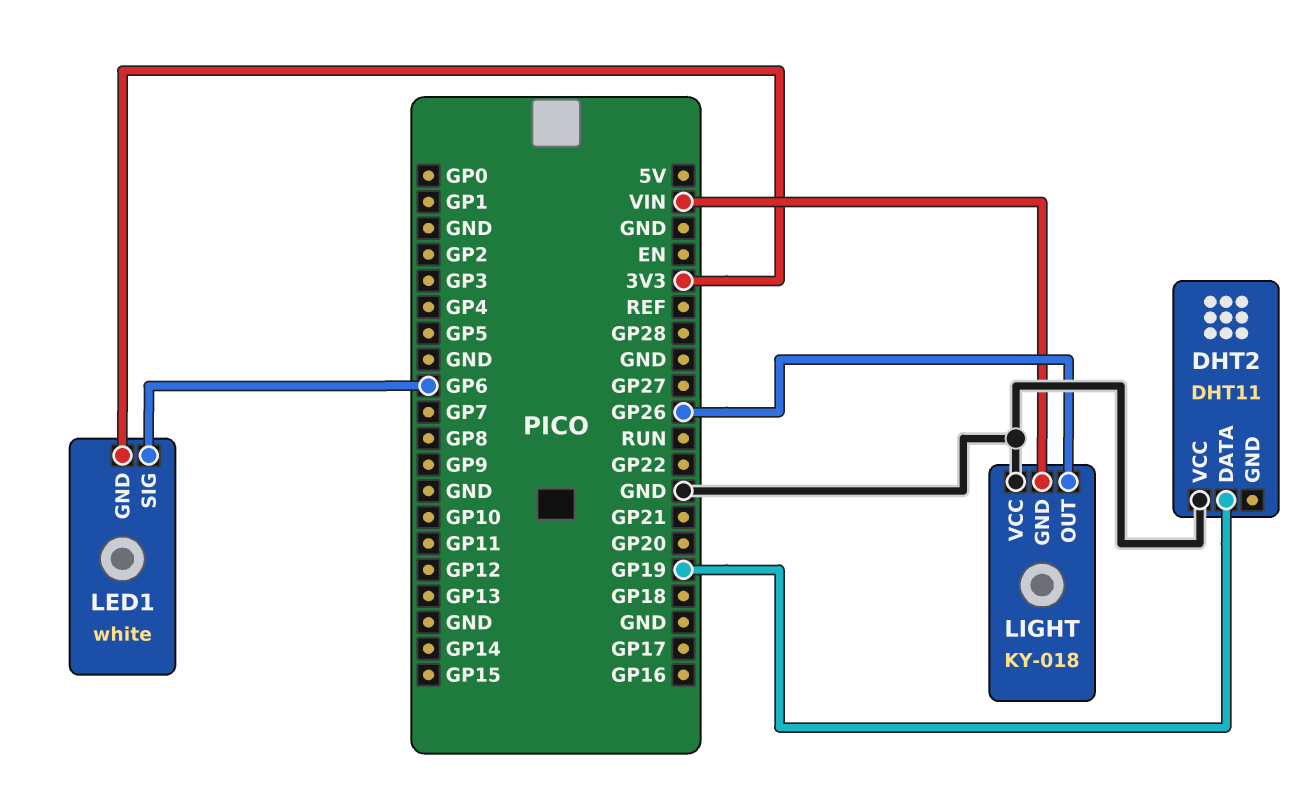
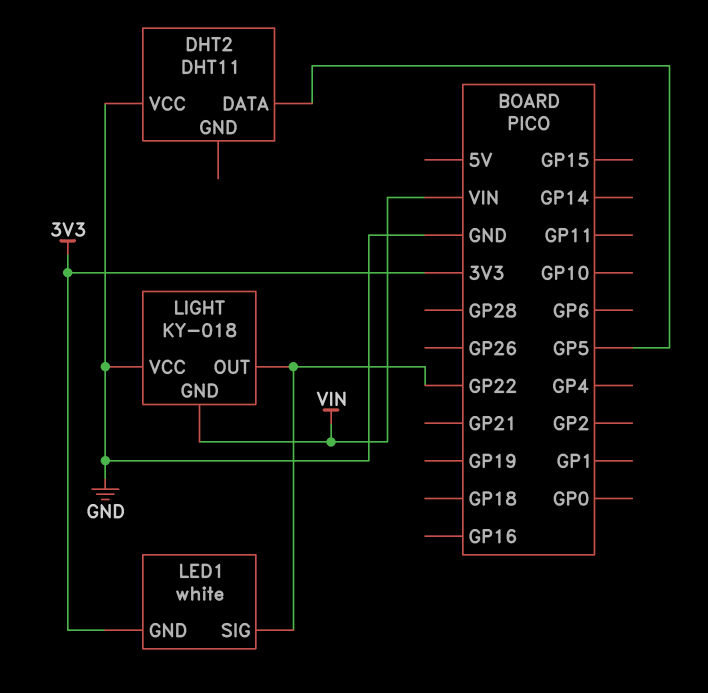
DHT2 pin DATA: GP19 -> GP5
LED1 pin SIG: GP6 -> GP22
LIGHT pin OUT: GP26 -> GP22

